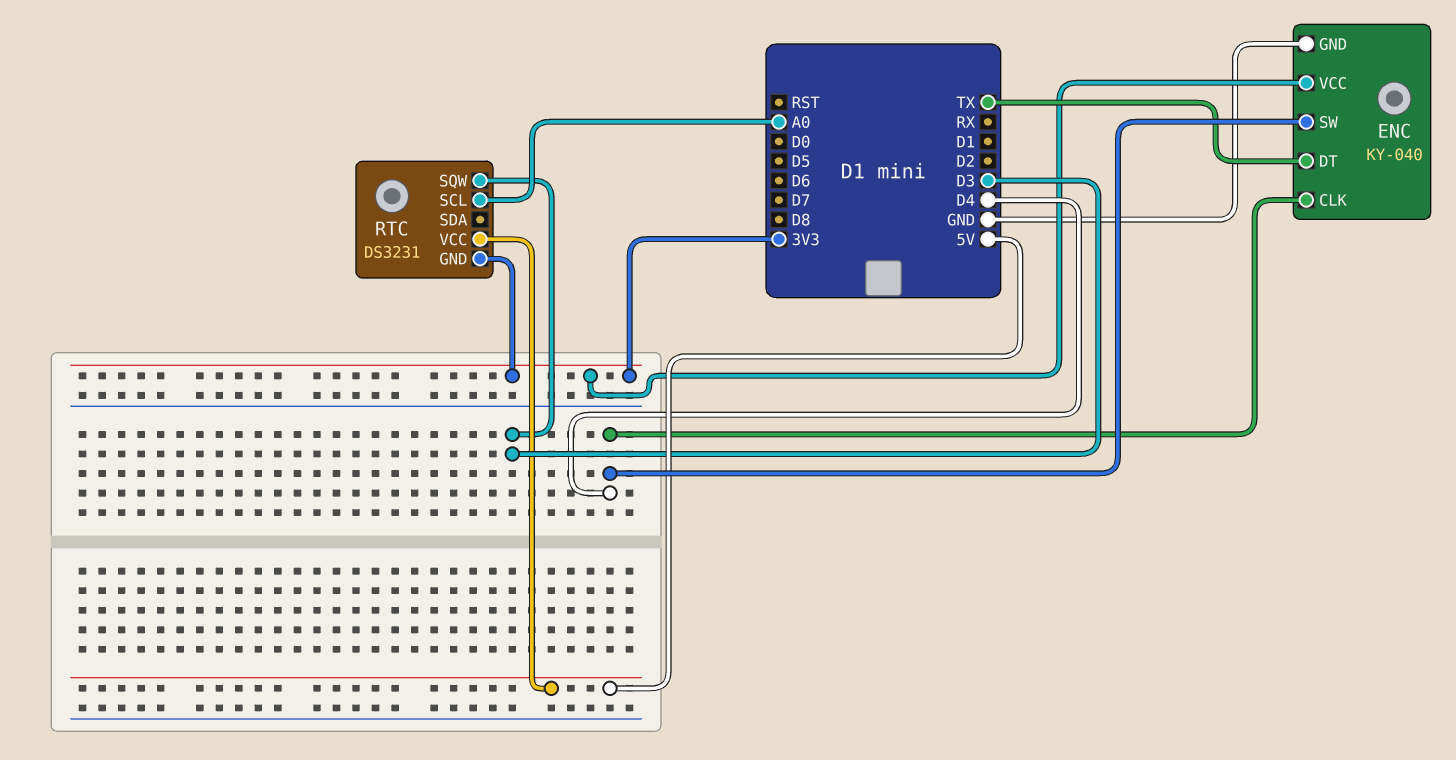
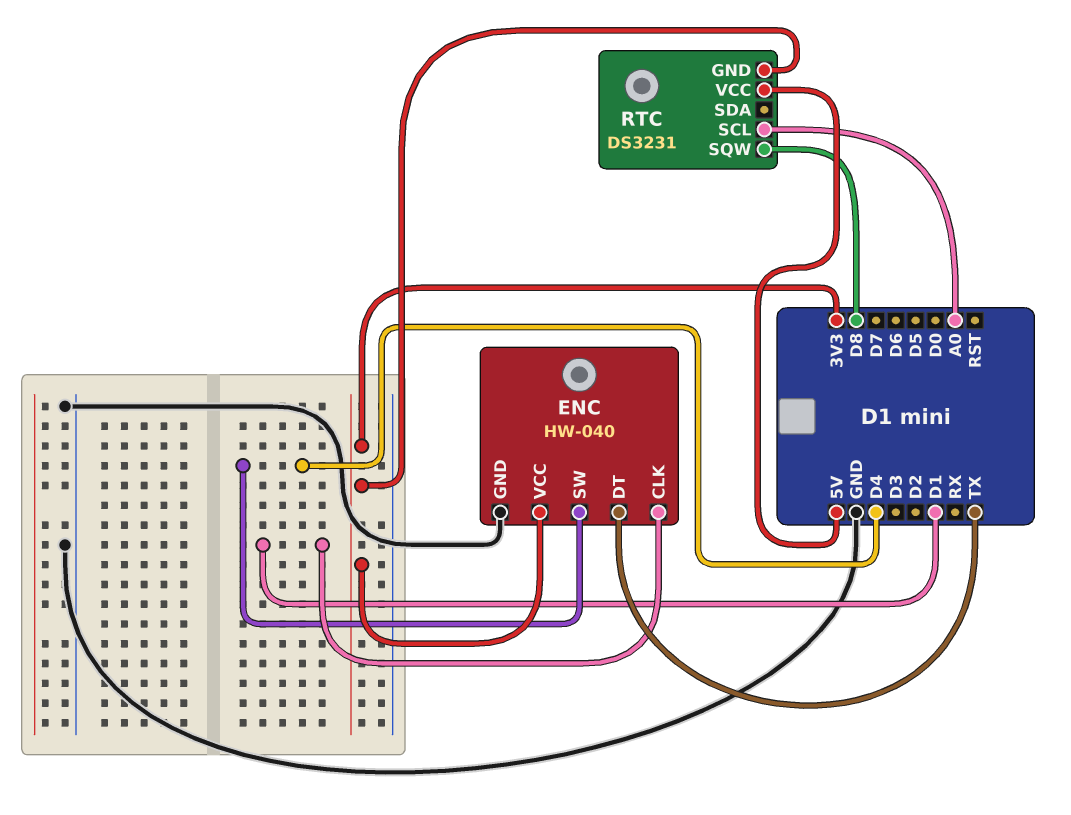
ENC: KY-040 -> HW-040
ENC pin CLK: D4 -> D1
RTC pin SQW: D3 -> D8

